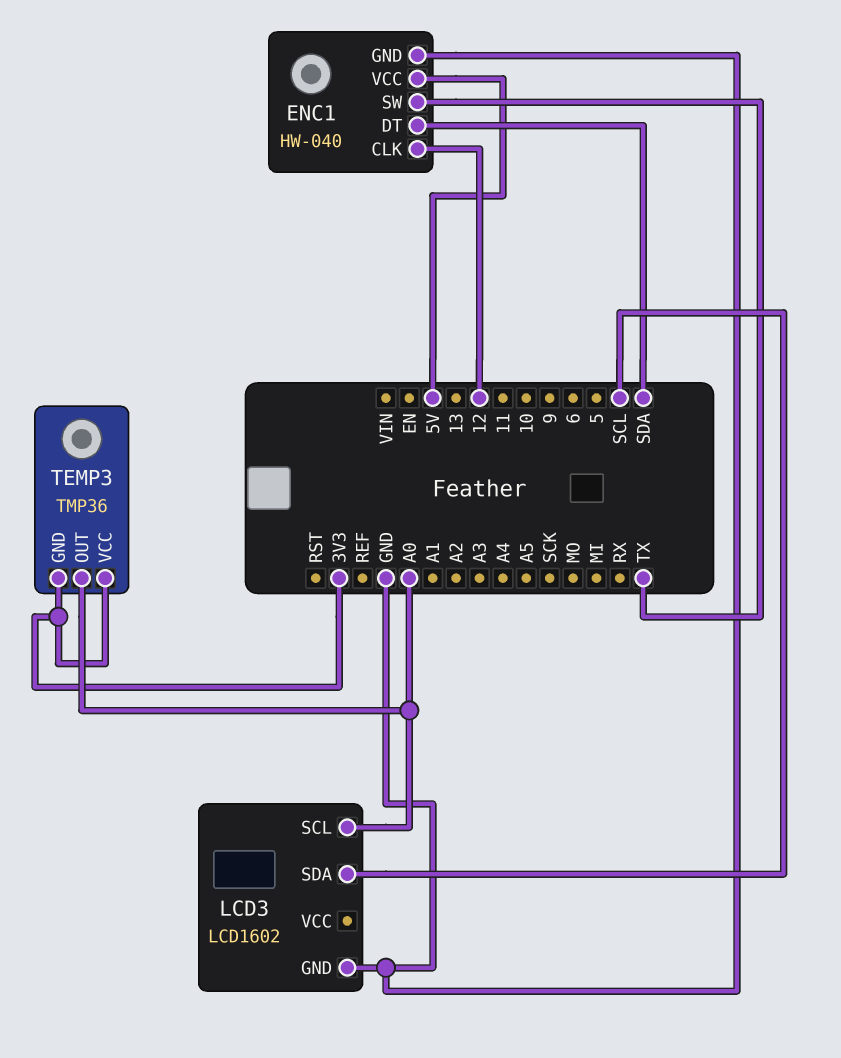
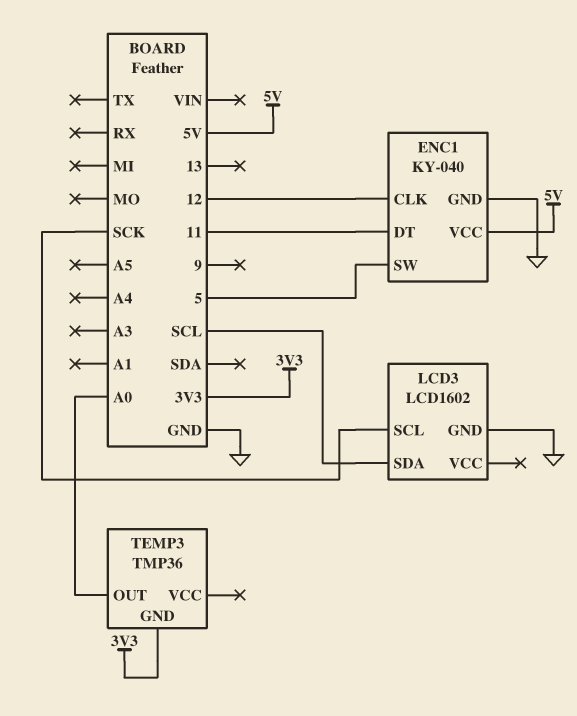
ENC1: HW-040 -> KY-040
ENC1 pin DT: SDA -> 11
ENC1 pin SW: TX -> 5
LCD3 pin SCL: A0 -> SCK
TEMP3 pin VCC: 3V3 -> none

